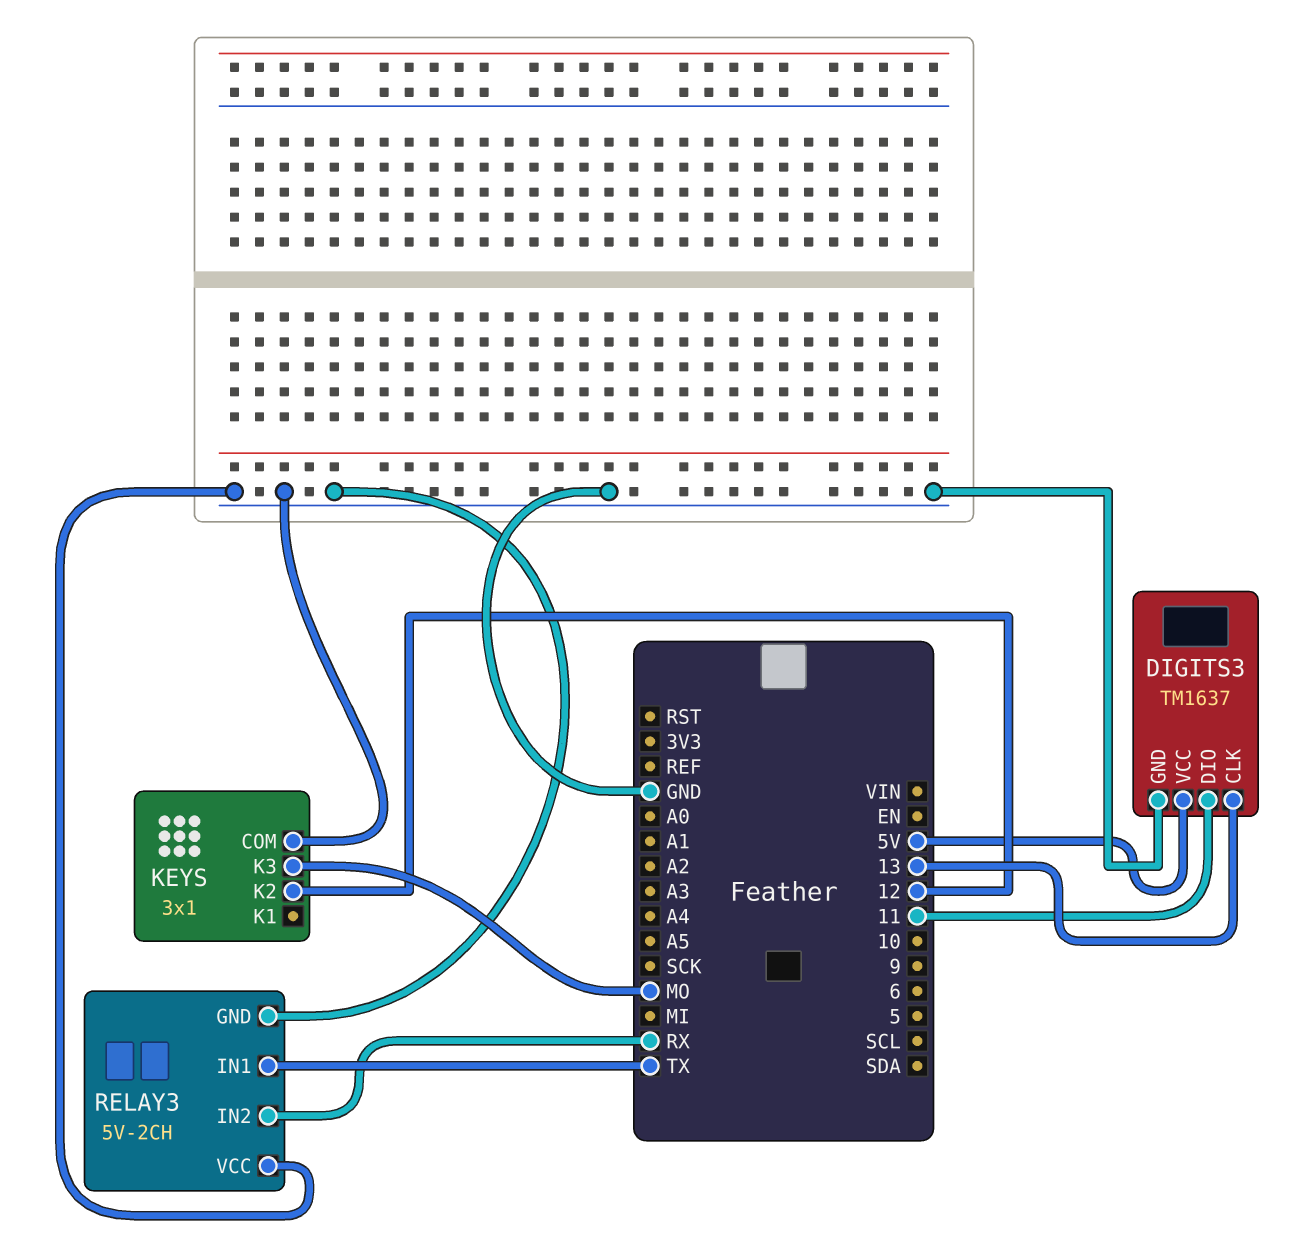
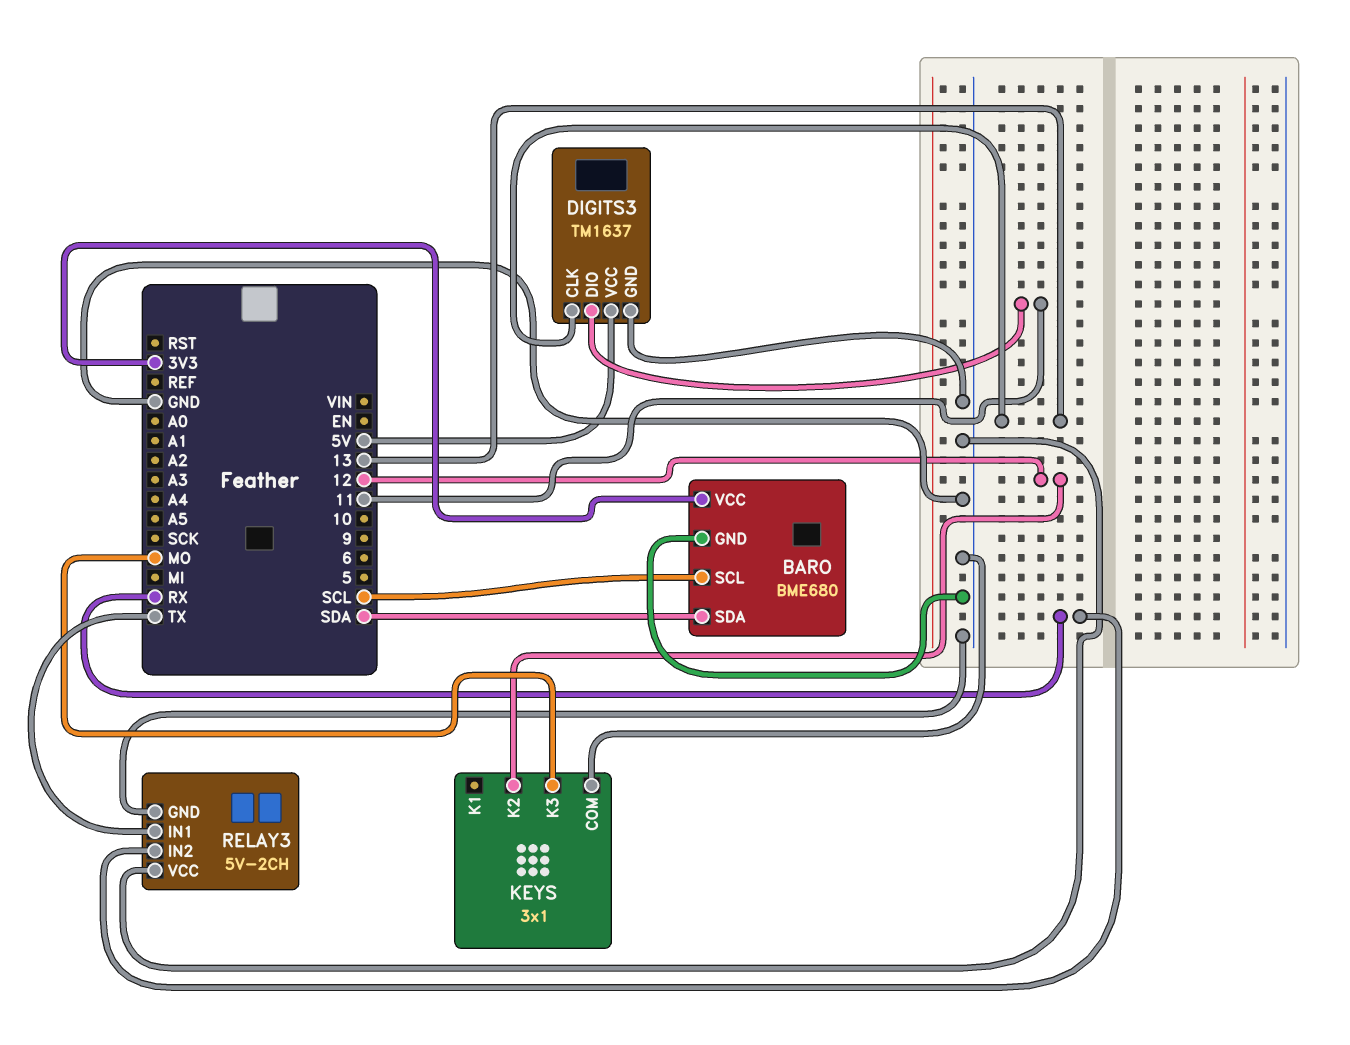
BARO: none -> BME680
BARO pin GND: none -> GND
BARO pin SCL: none -> SCL
BARO pin SDA: none -> SDA
BARO pin VCC: none -> 3V3

